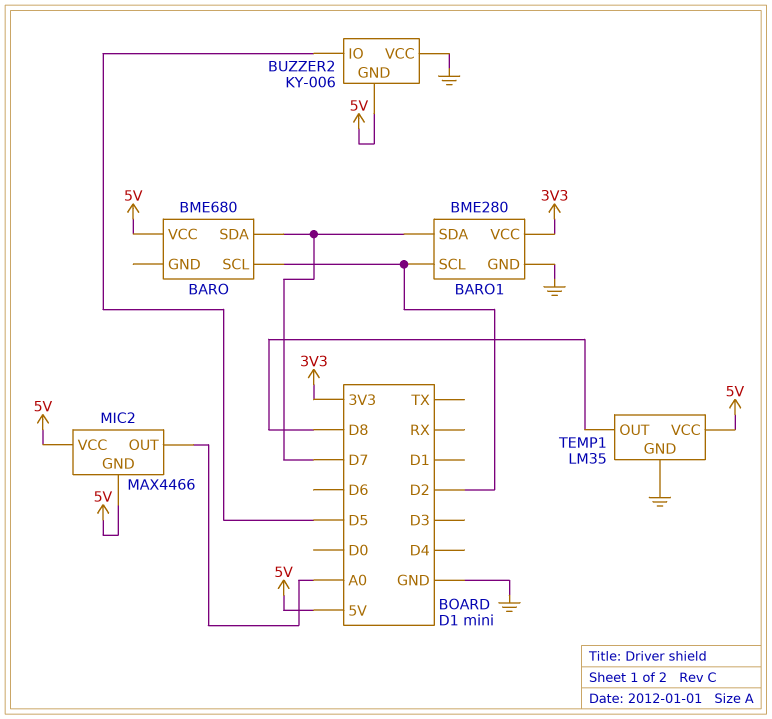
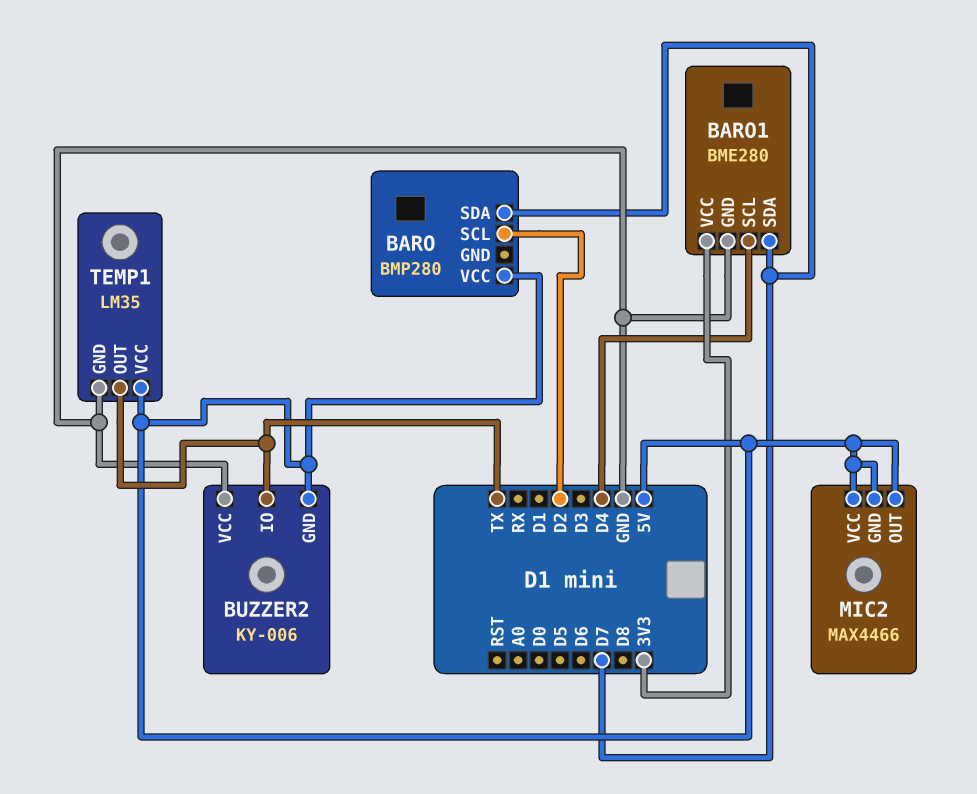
BARO: BME680 -> BMP280
BARO1 pin SCL: D2 -> D4
BUZZER2 pin IO: D5 -> TX
MIC2 pin OUT: A0 -> 5V
TEMP1 pin OUT: D8 -> TX

